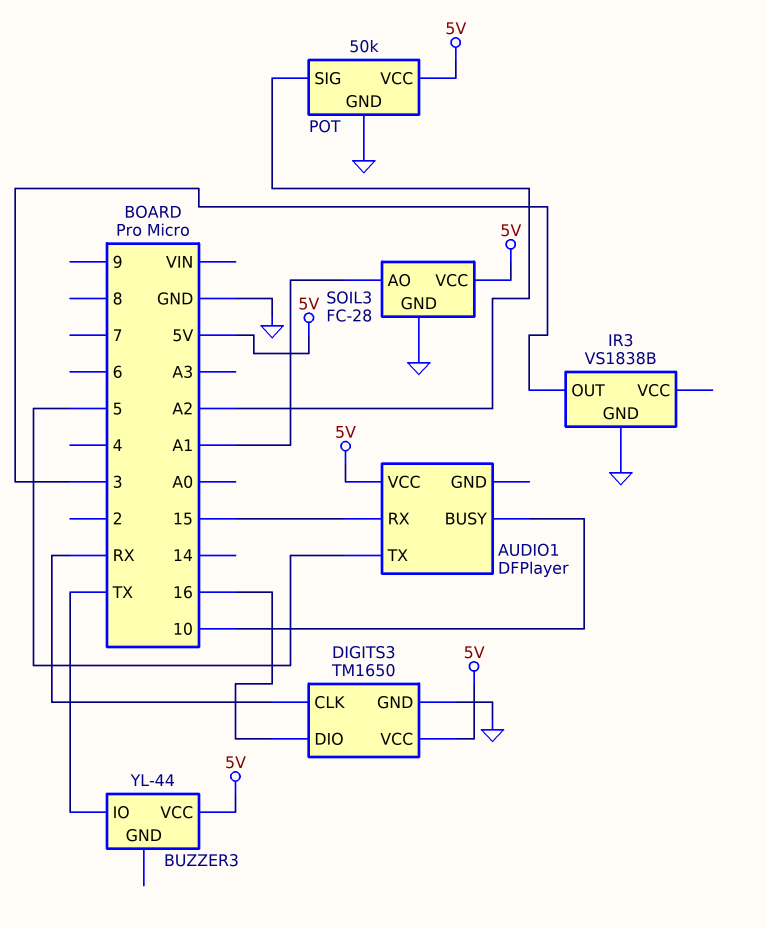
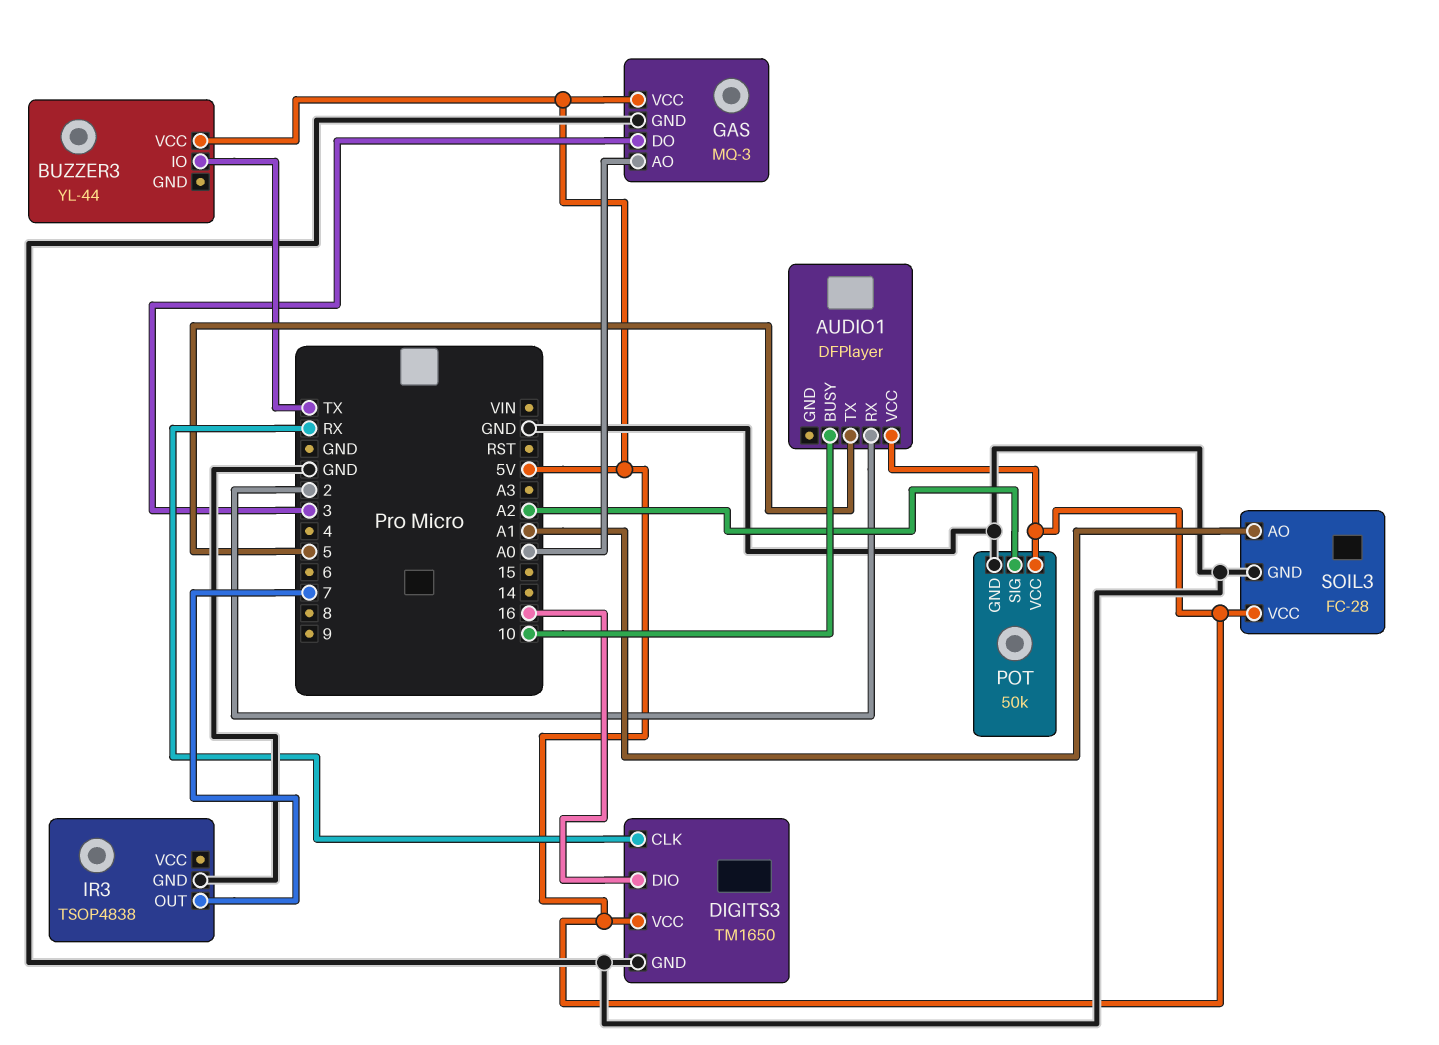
AUDIO1 pin RX: 15 -> 2
GAS: none -> MQ-3
GAS pin AO: none -> A0
GAS pin DO: none -> 3
GAS pin GND: none -> GND
GAS pin VCC: none -> 5V
IR3: VS1838B -> TSOP4838
IR3 pin OUT: 3 -> 7

